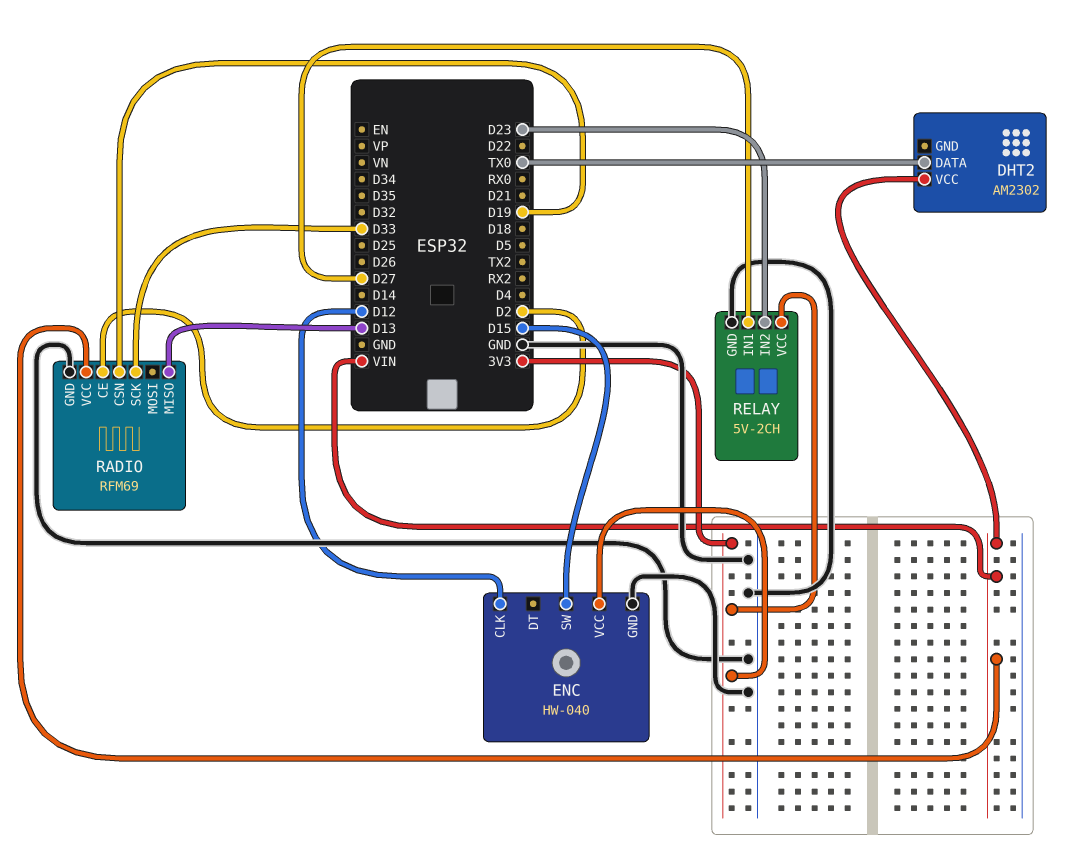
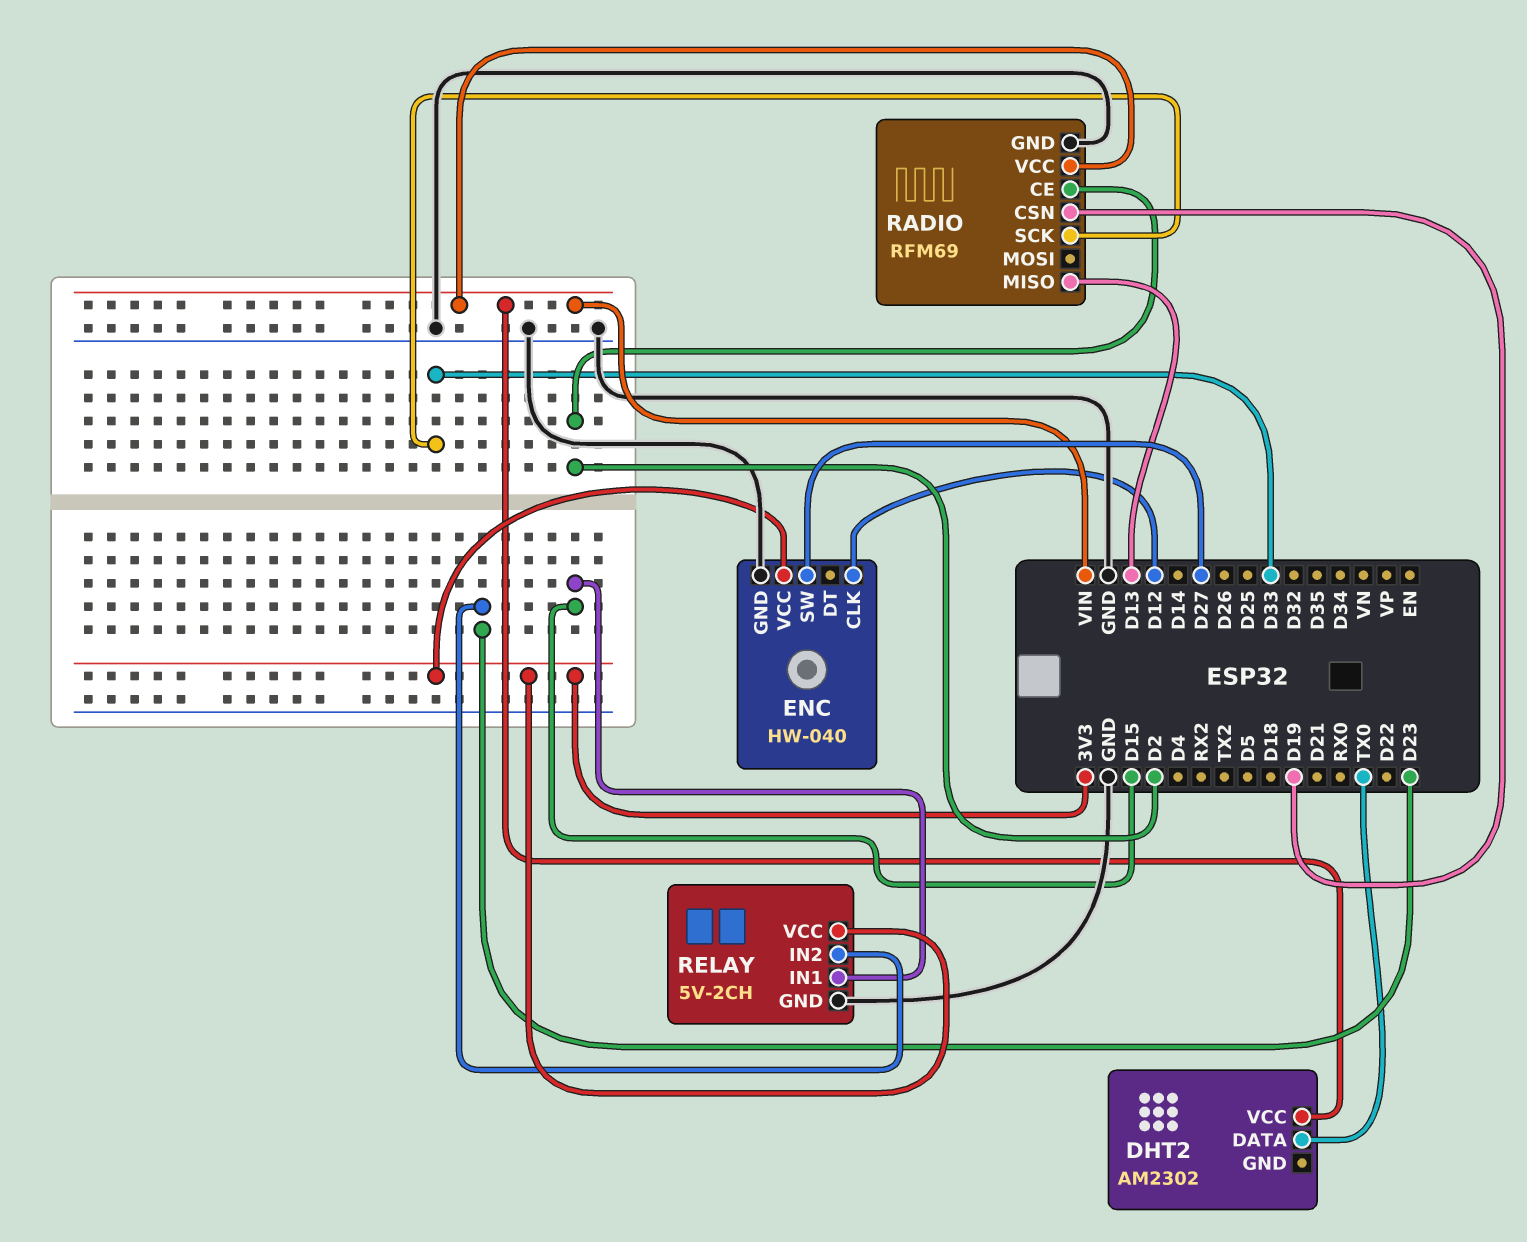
ENC pin SW: D15 -> D27
RELAY pin IN1: D27 -> D15

